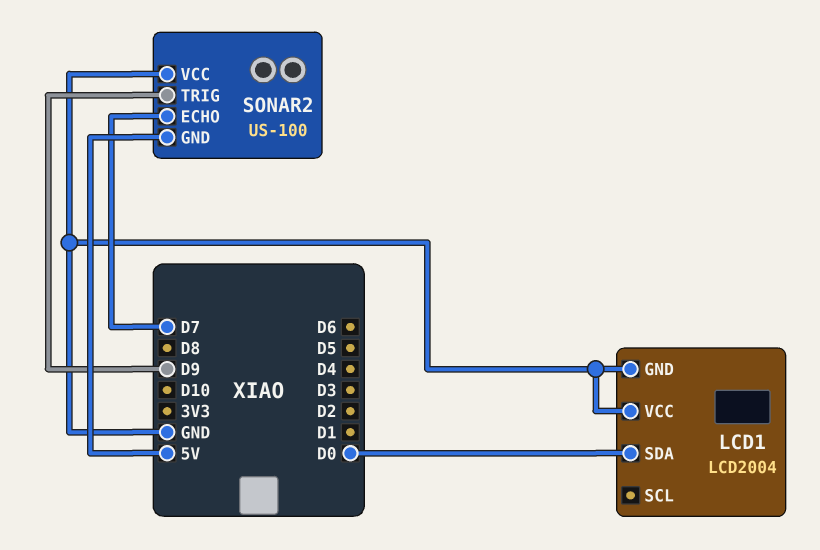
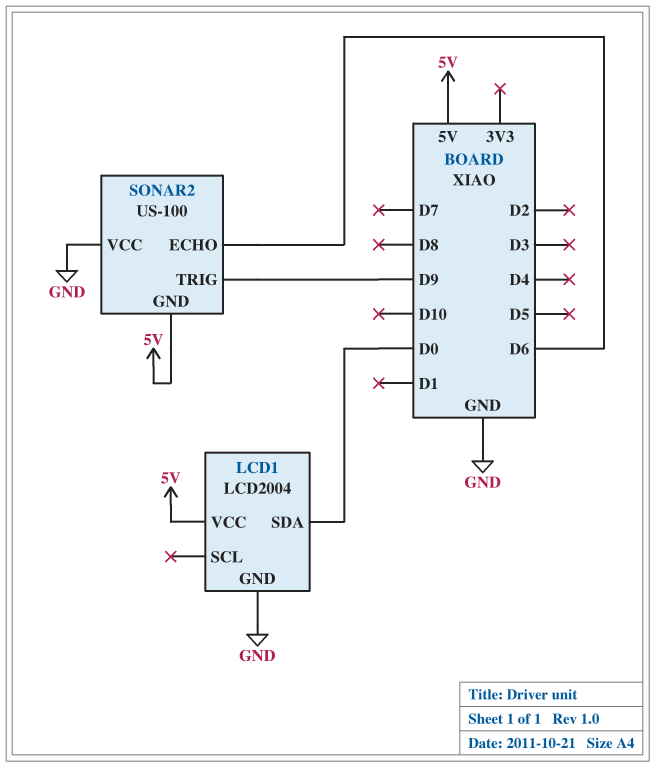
LCD1 pin VCC: GND -> 5V
SONAR2 pin ECHO: D7 -> D6

